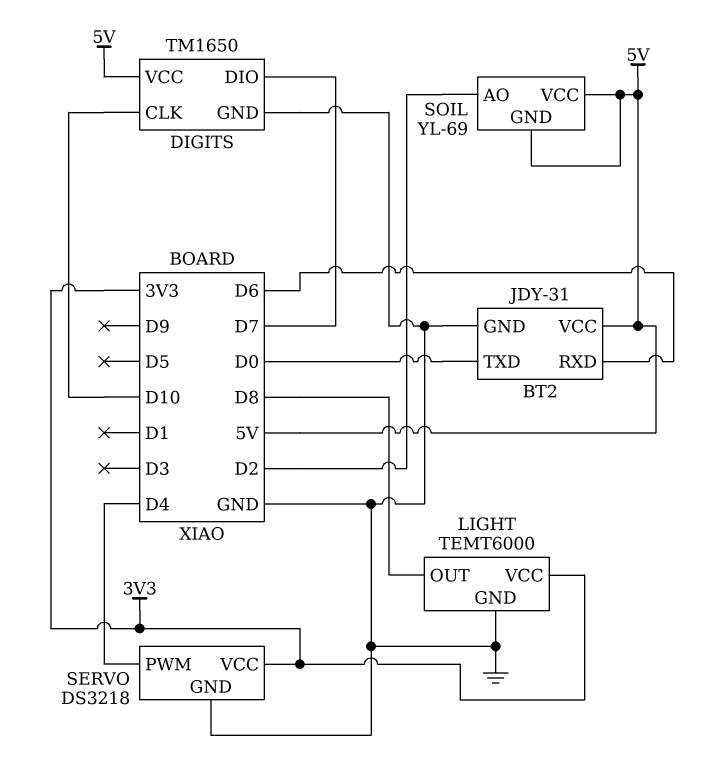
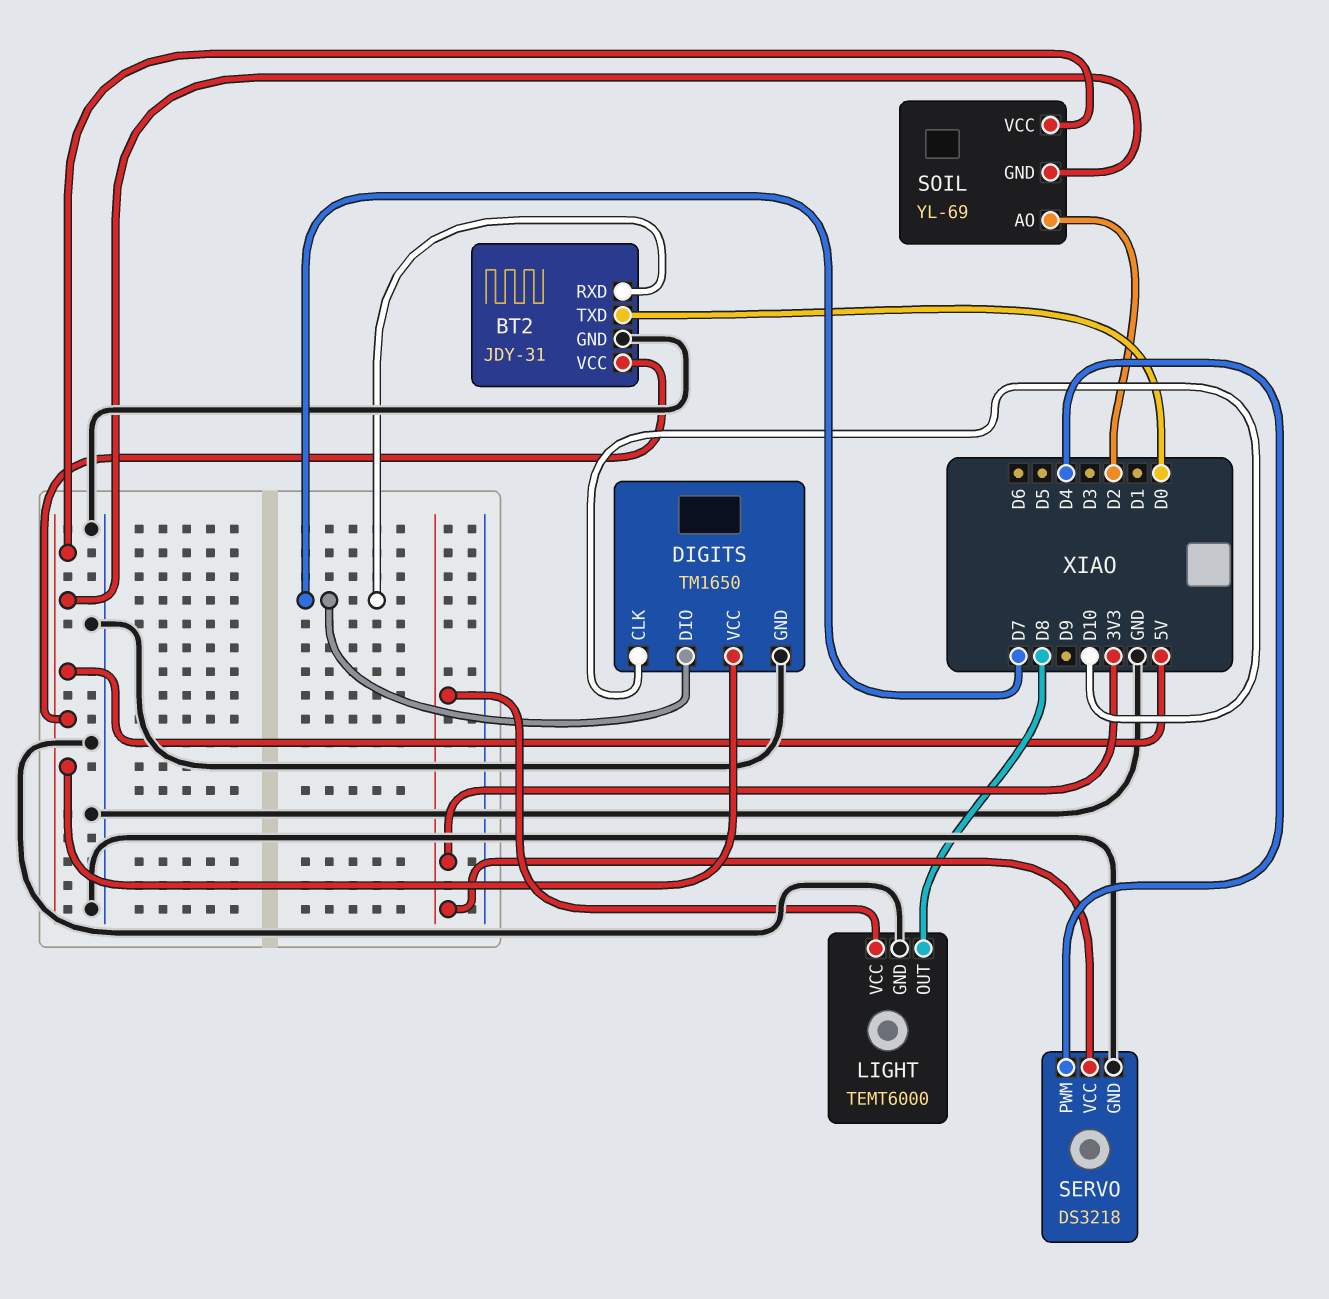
BT2 pin RXD: D6 -> D7

